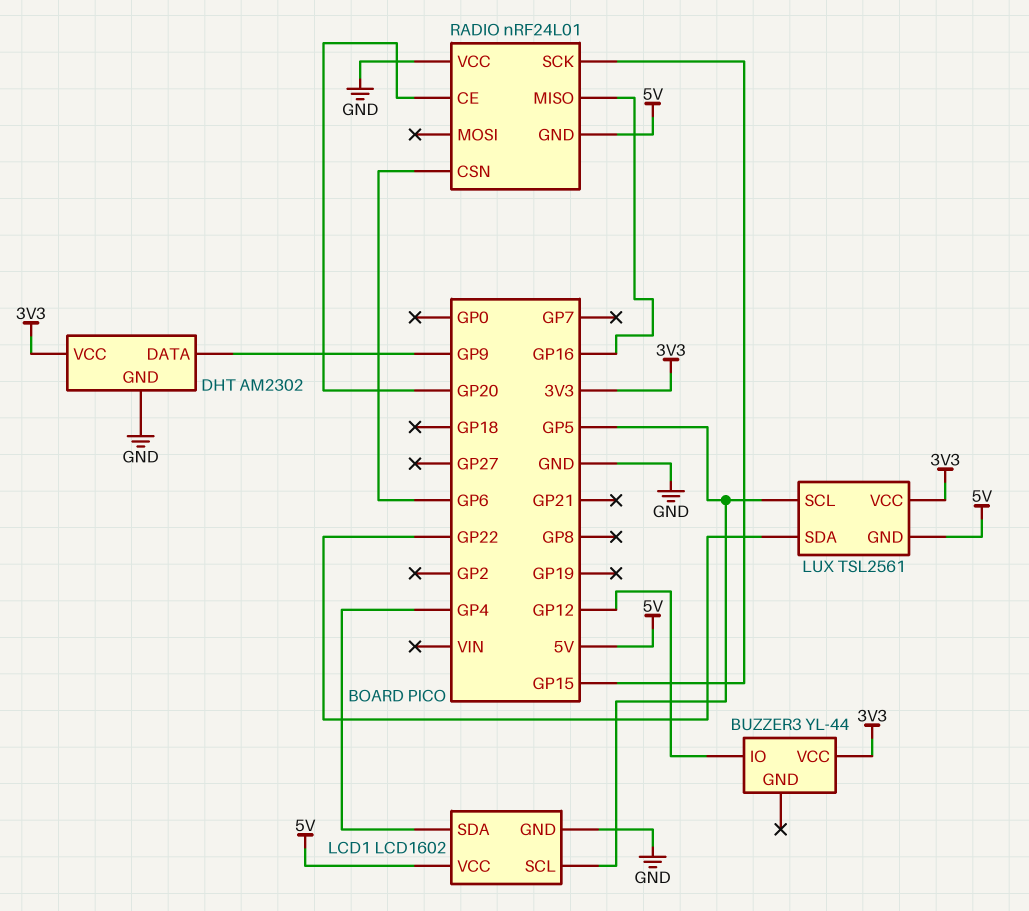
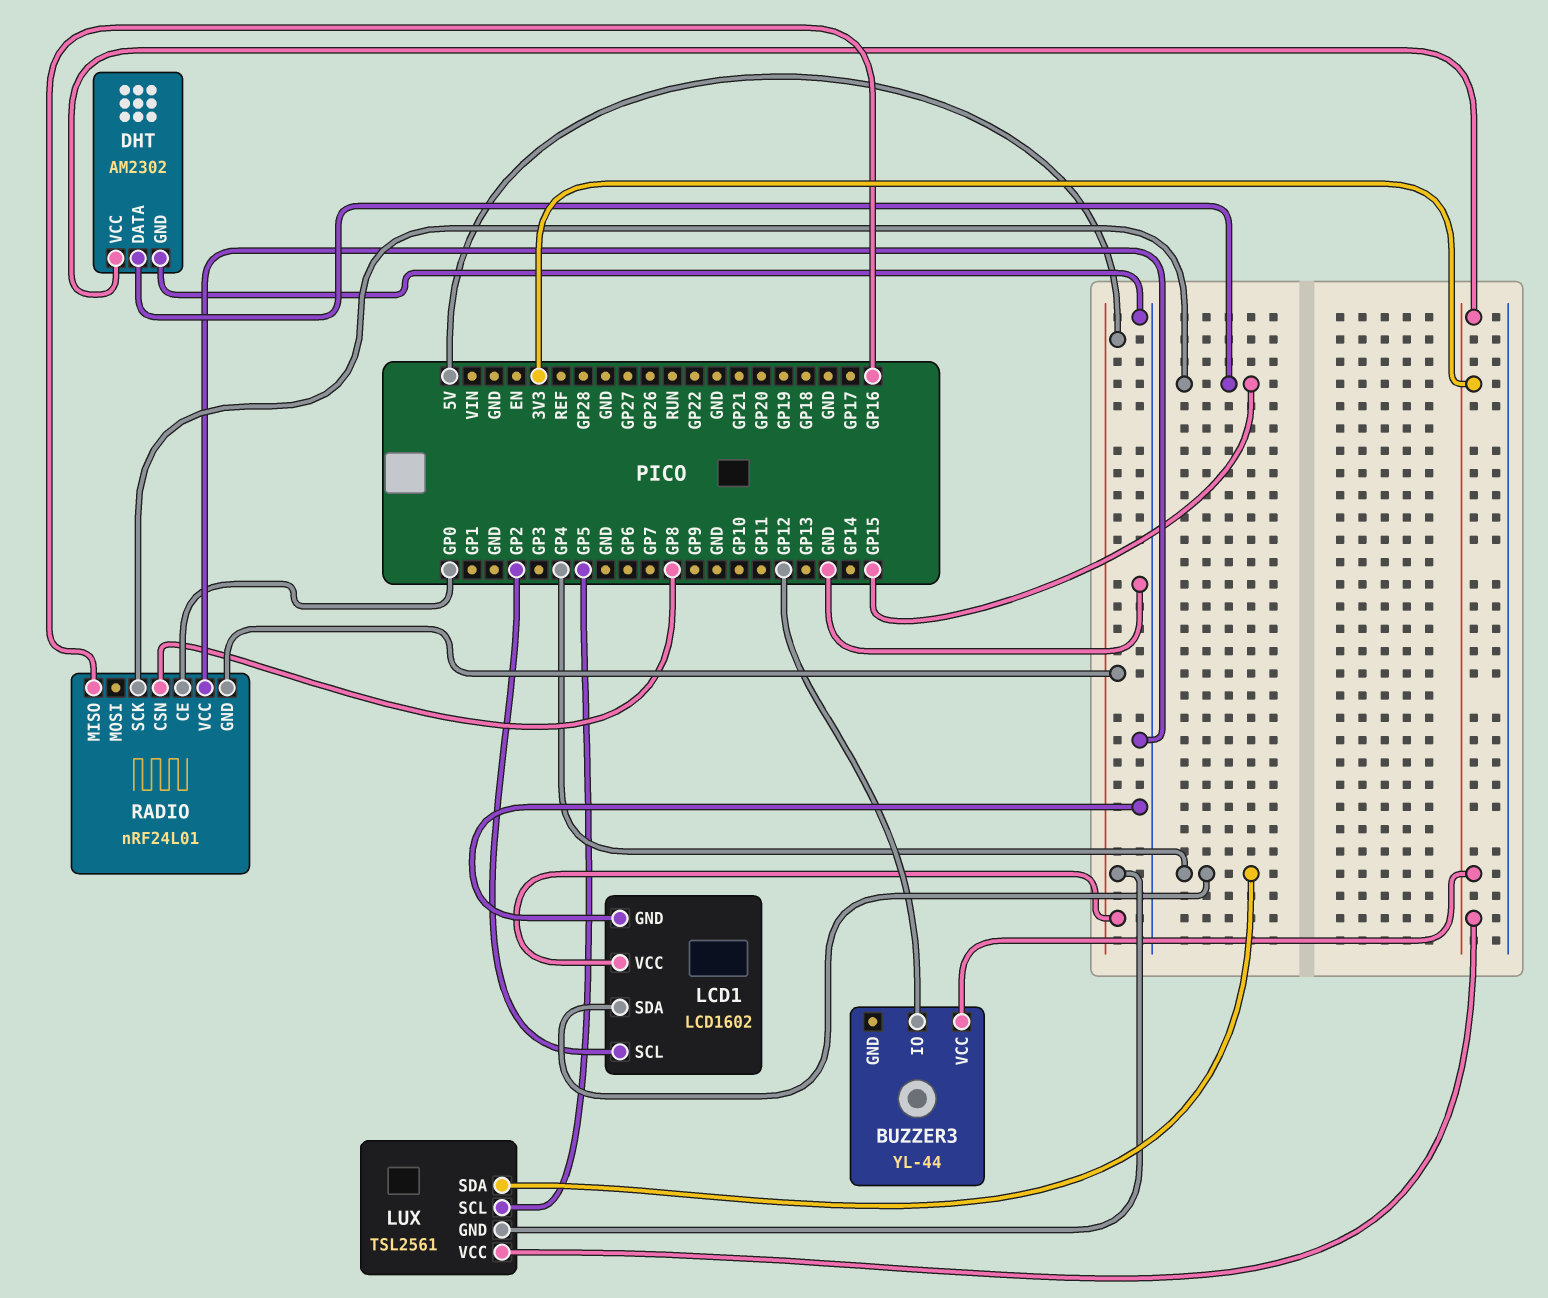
DHT pin DATA: GP9 -> GP15
LCD1 pin SCL: GP5 -> GP2
LUX pin SDA: GP22 -> GP4
RADIO pin CE: GP20 -> GP0
RADIO pin CSN: GP6 -> GP8

